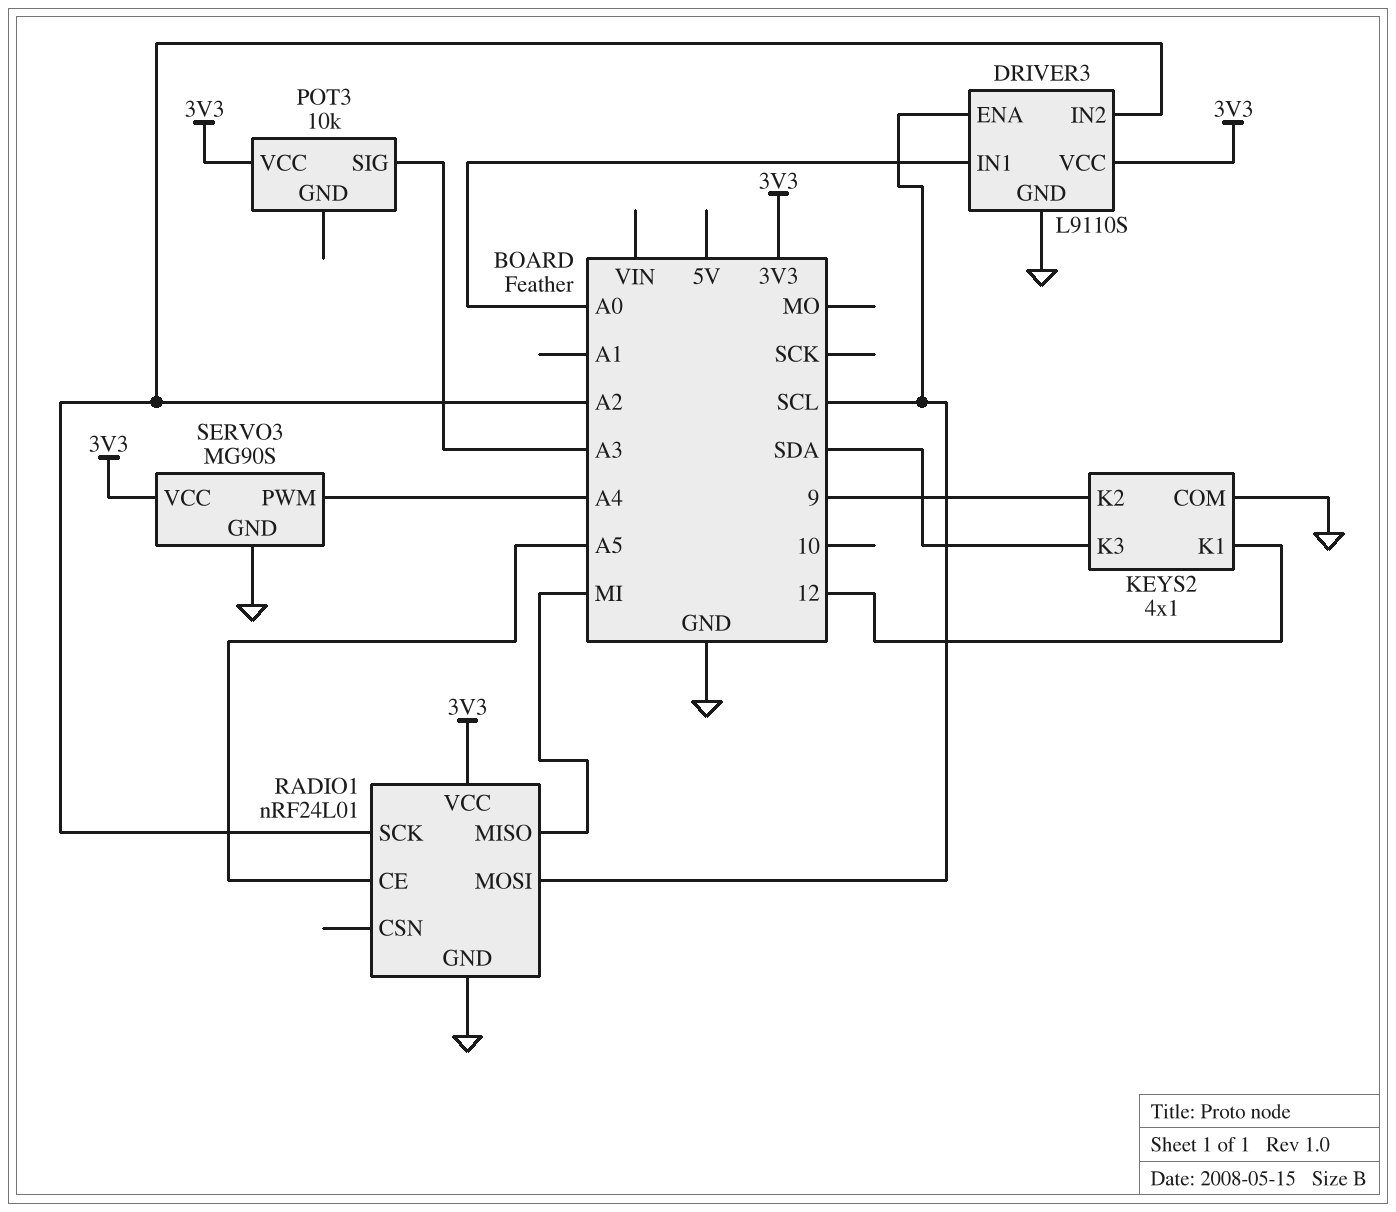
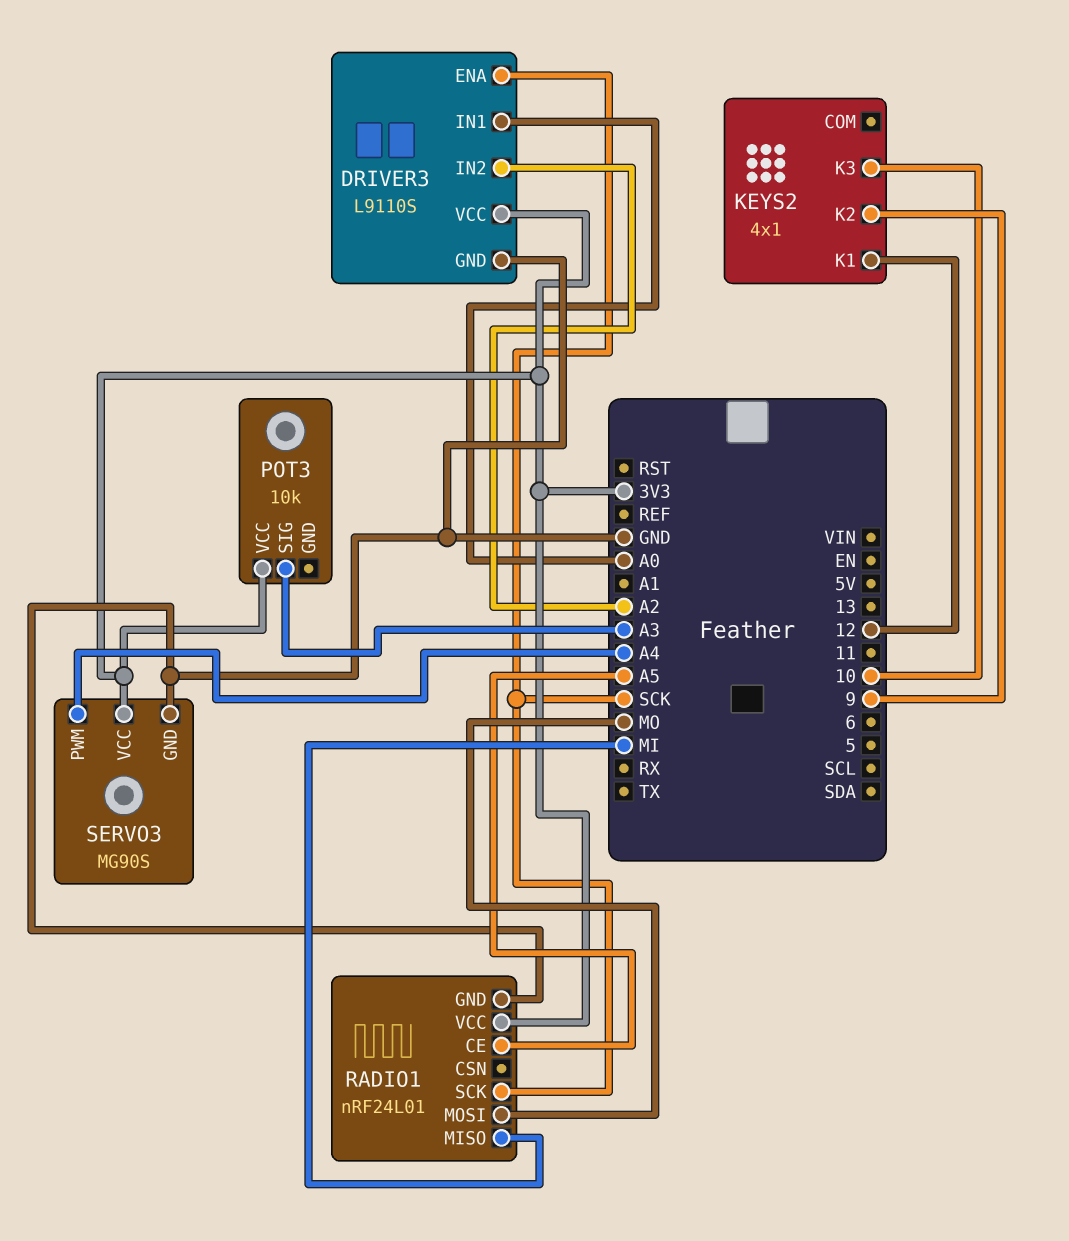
DRIVER3 pin ENA: SCL -> SCK
KEYS2 pin COM: GND -> none
KEYS2 pin K3: SDA -> 10
RADIO1 pin MOSI: SCL -> MO
RADIO1 pin SCK: A2 -> SCK

